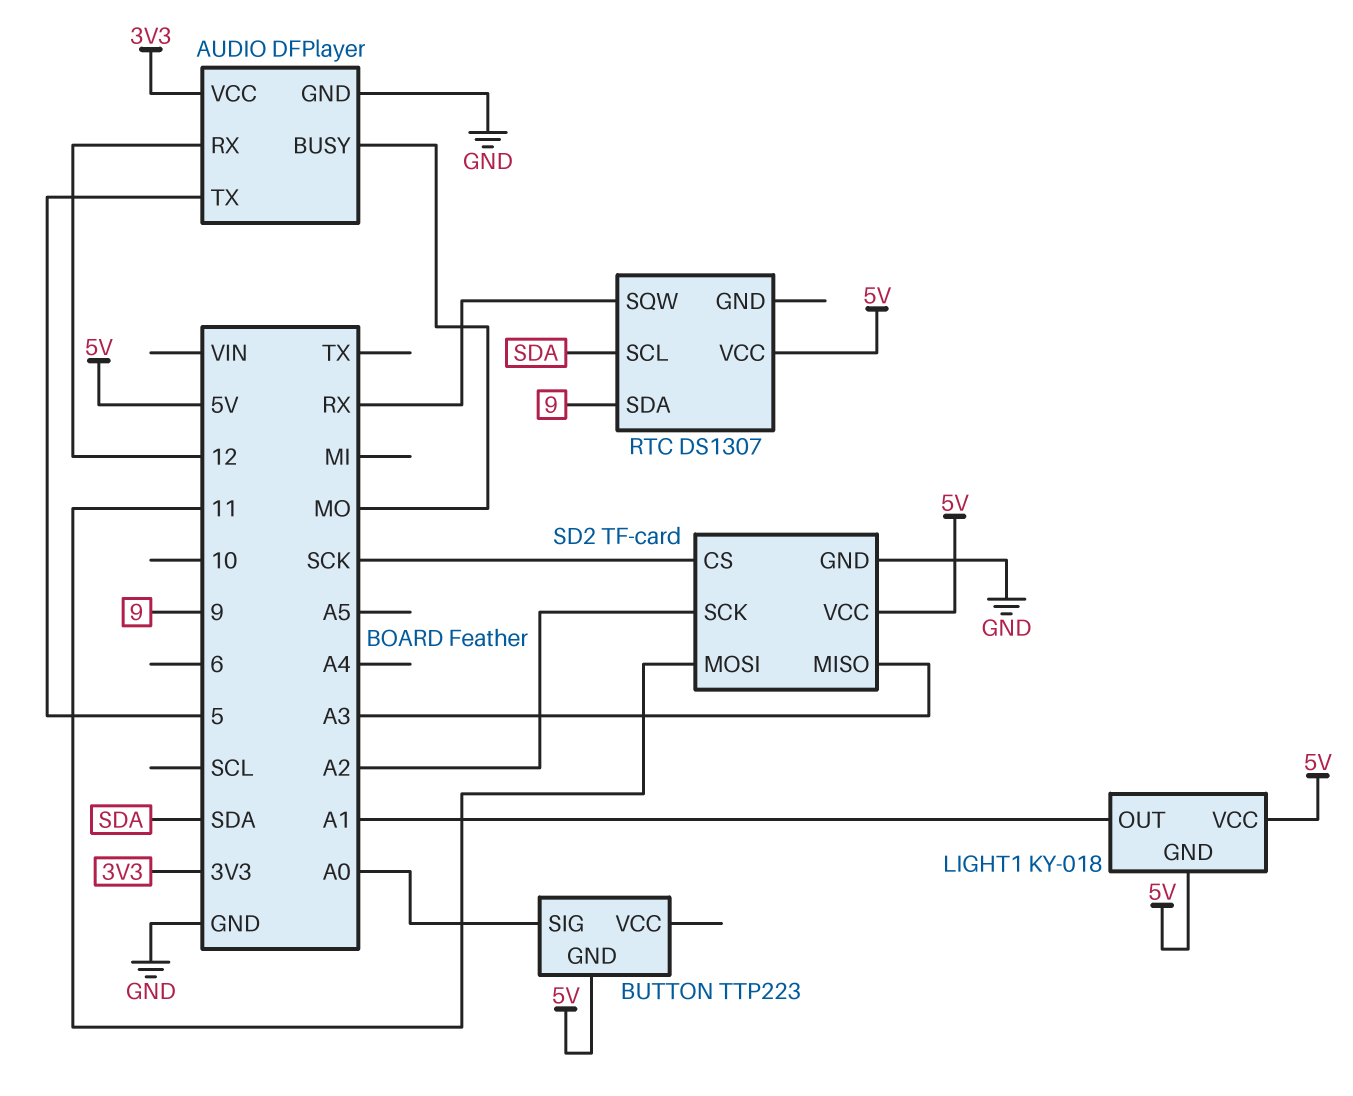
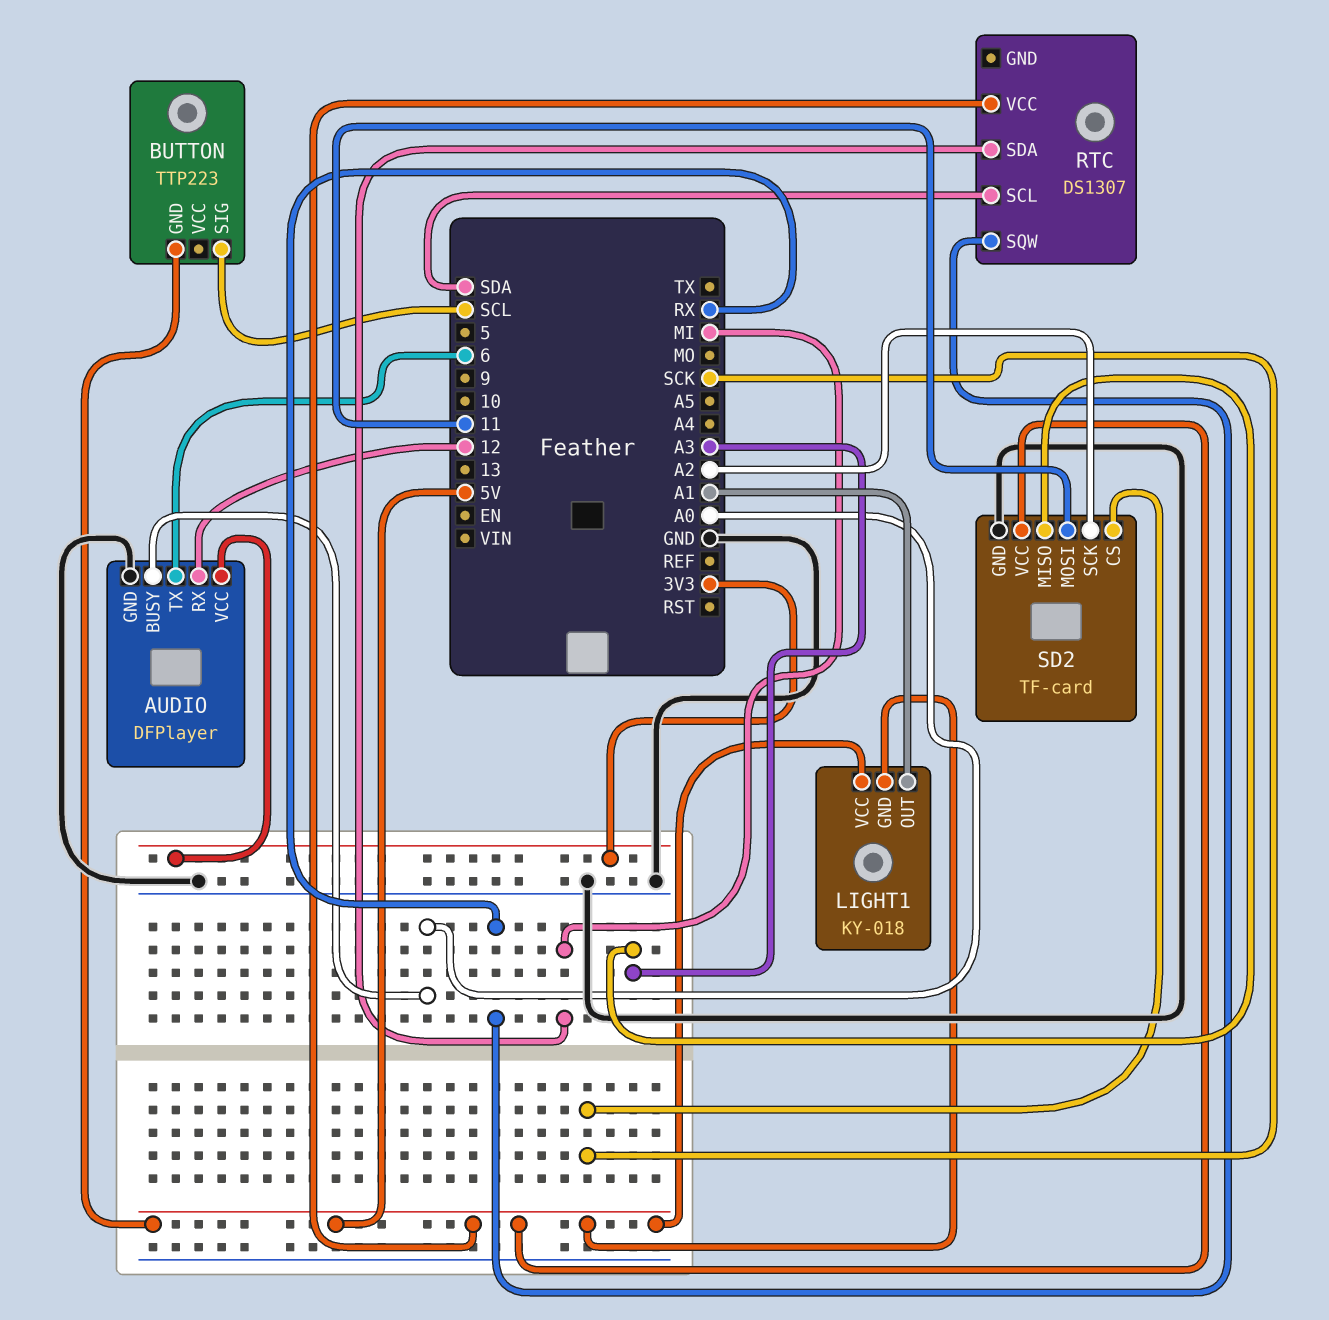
AUDIO pin BUSY: MO -> A0
AUDIO pin TX: 5 -> 6
BUTTON pin SIG: A0 -> SCL
RTC pin SDA: 9 -> MI

